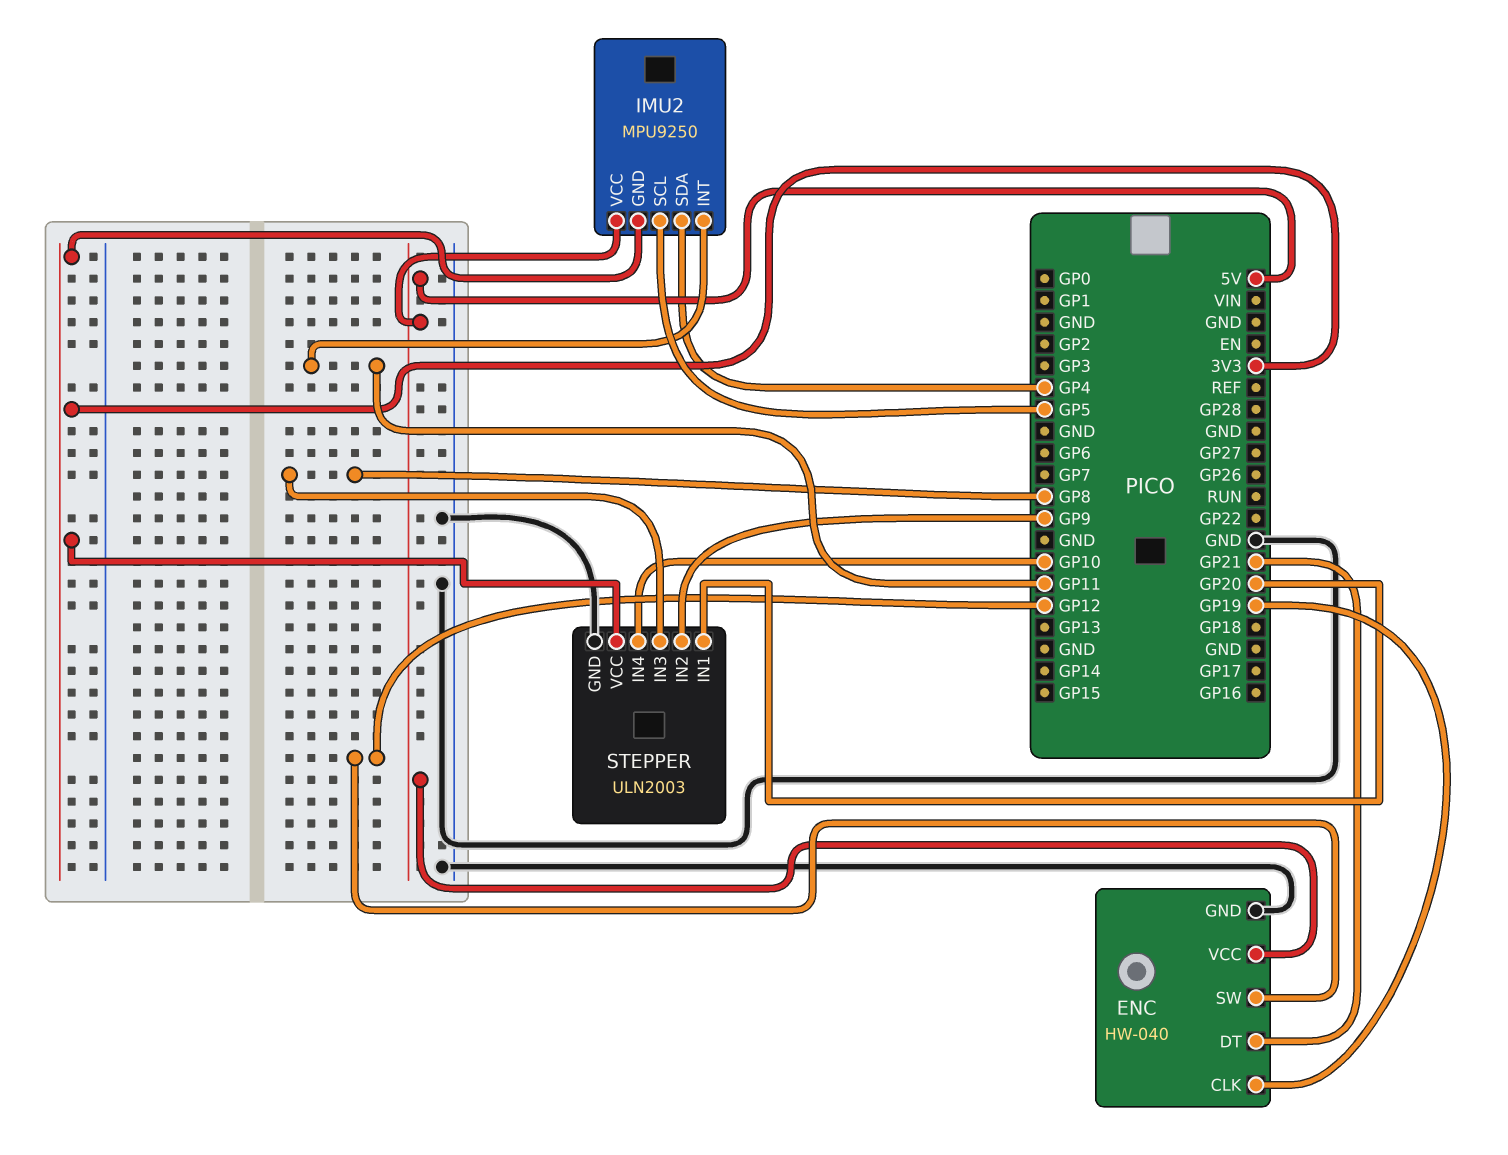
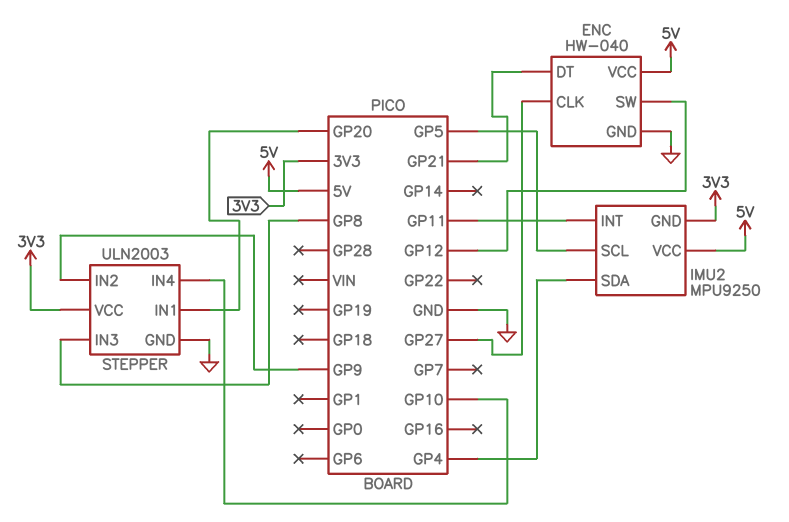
ENC pin CLK: GP19 -> GP27

